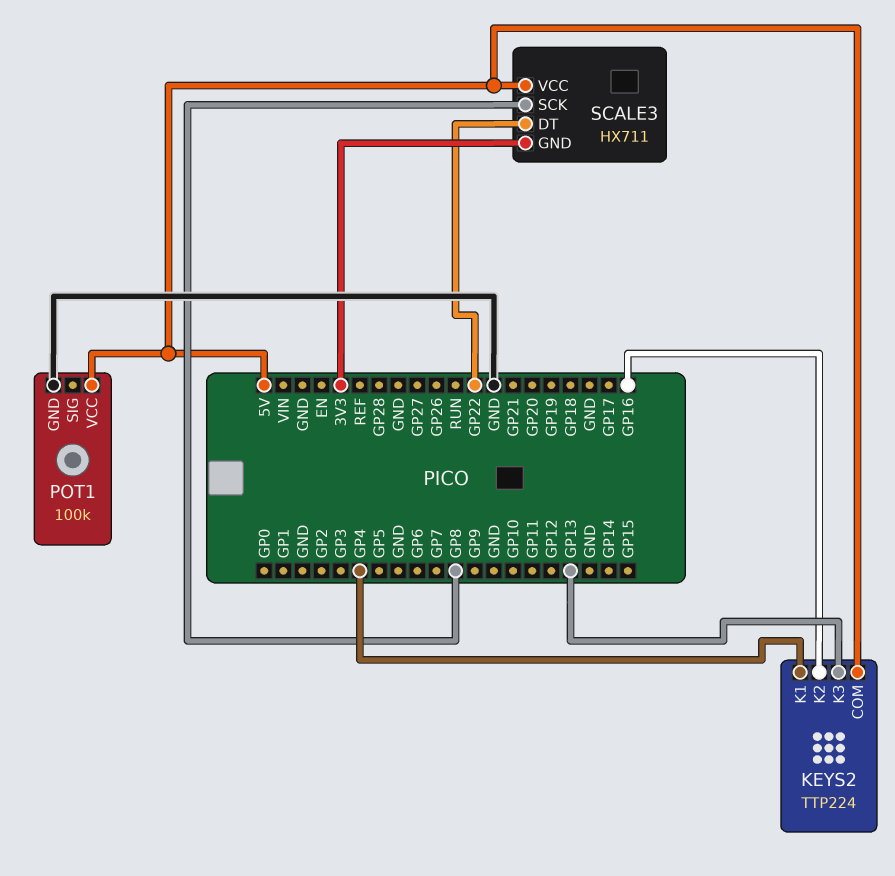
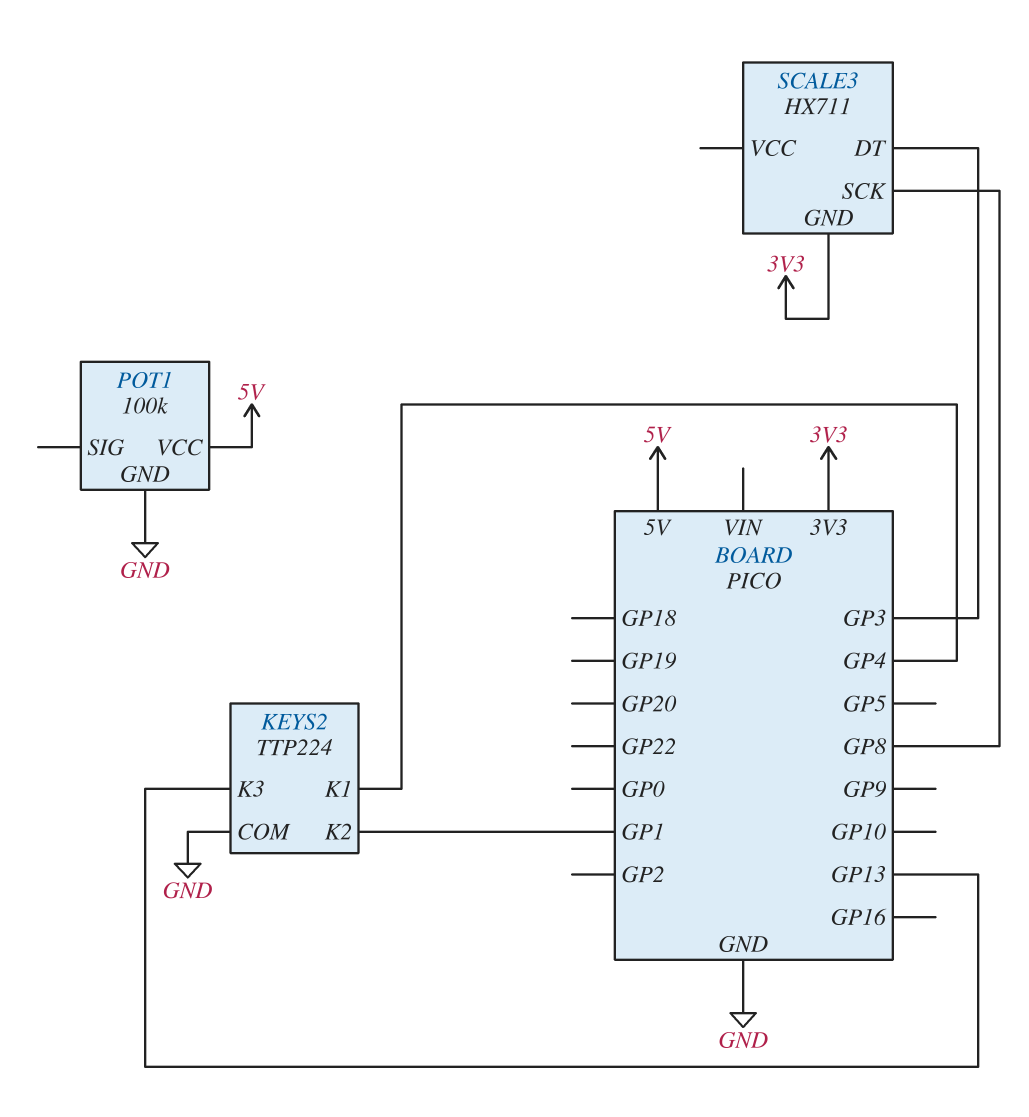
KEYS2 pin COM: 5V -> GND
KEYS2 pin K2: GP16 -> GP1
SCALE3 pin DT: GP22 -> GP3
SCALE3 pin VCC: 5V -> none

